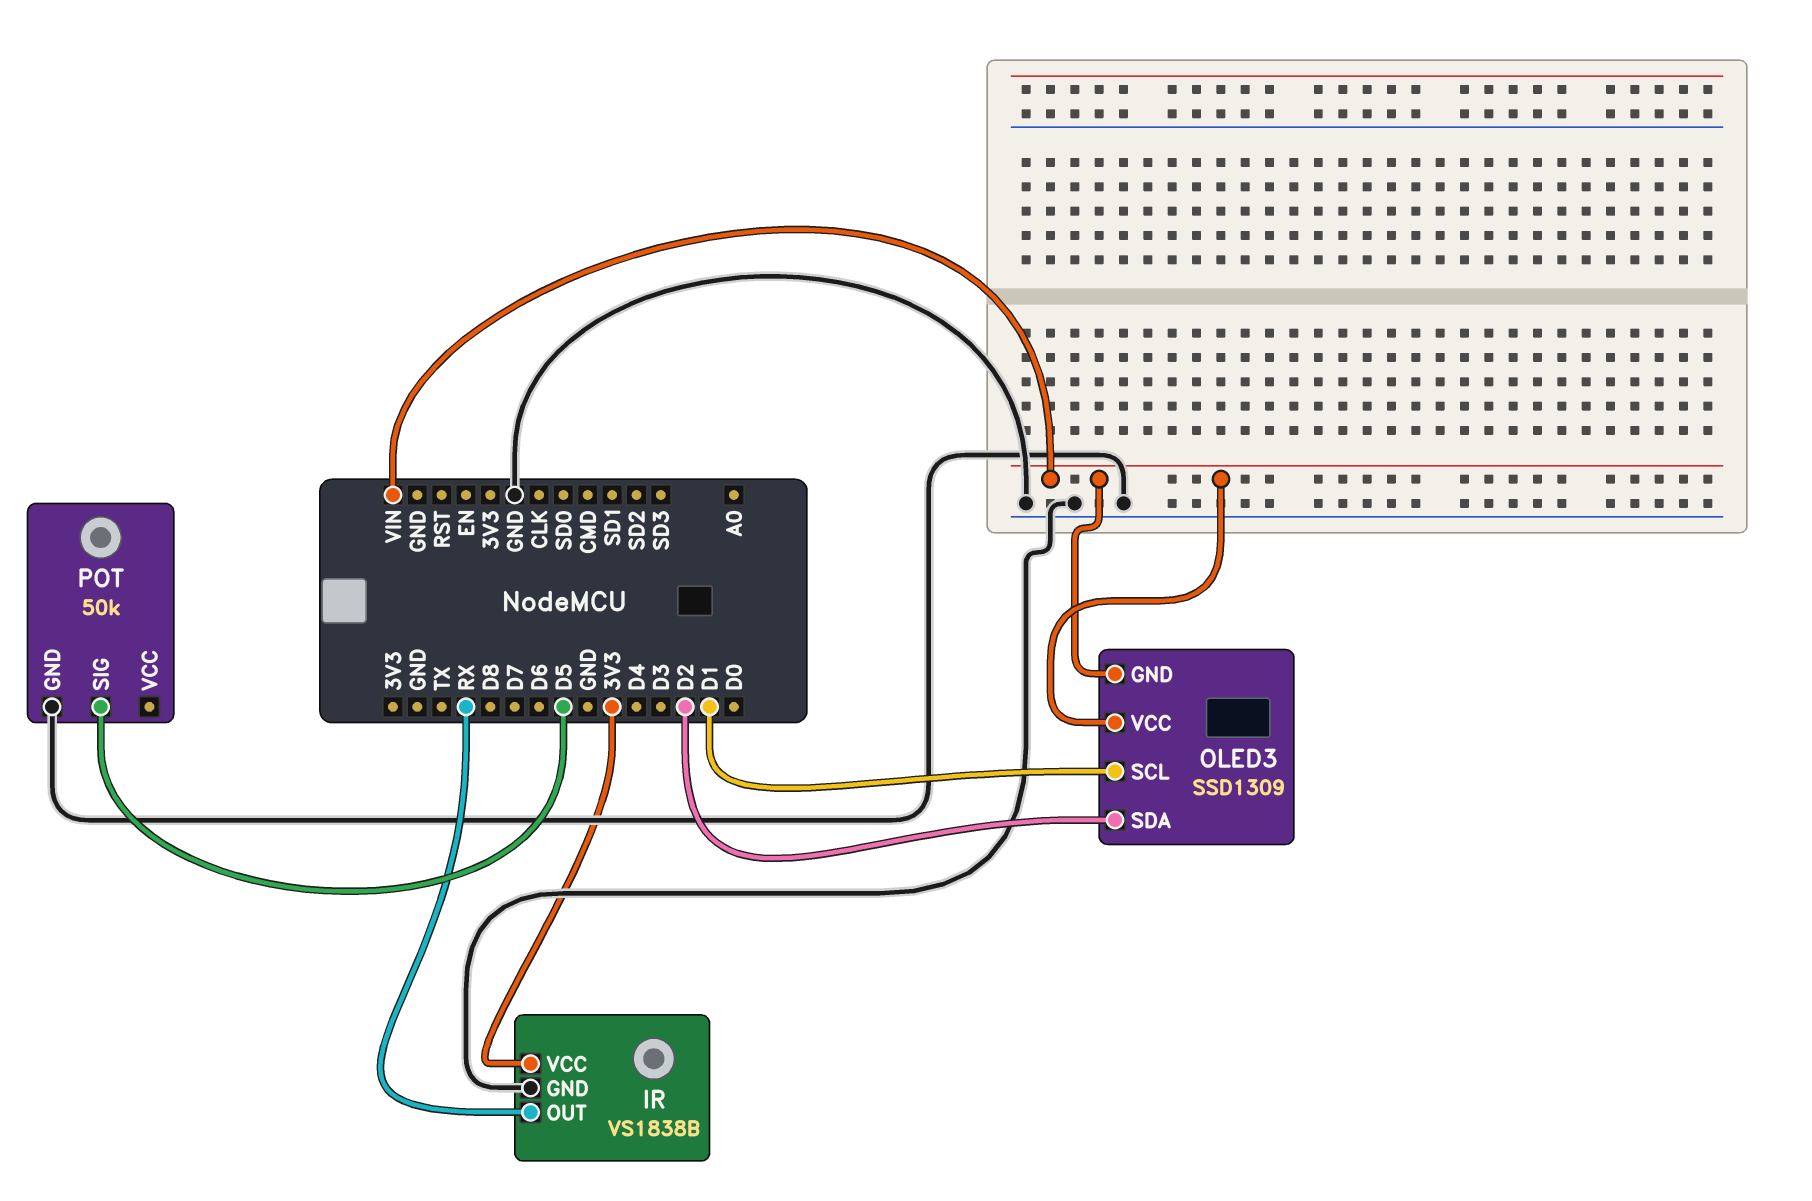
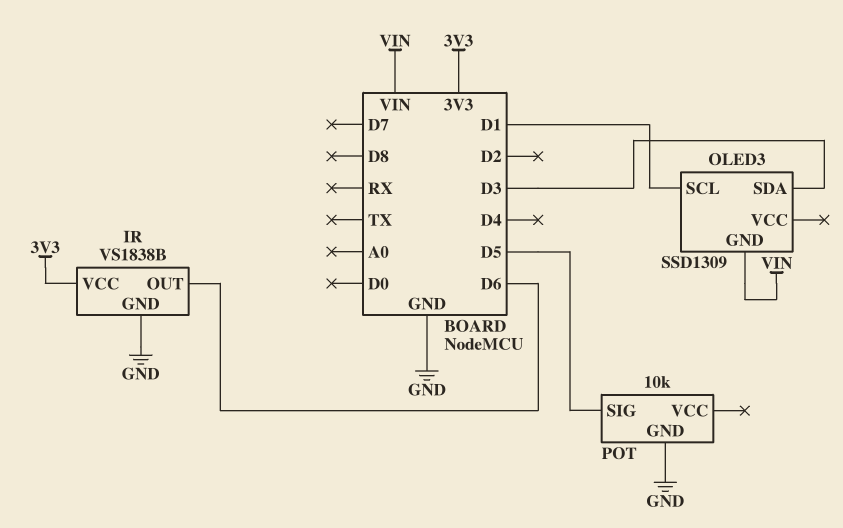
IR pin OUT: RX -> D6
OLED3 pin SDA: D2 -> D3
OLED3 pin VCC: VIN -> none
POT: 50k -> 10k

